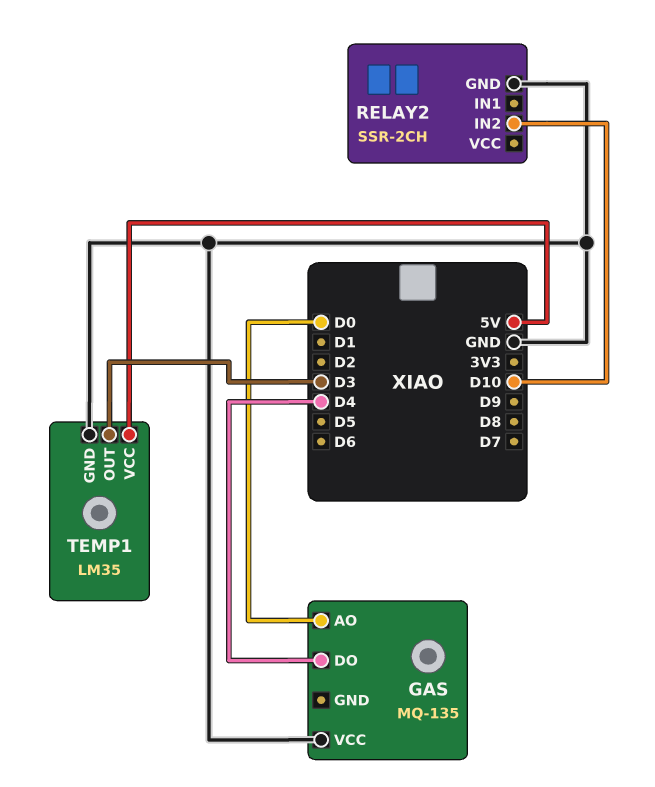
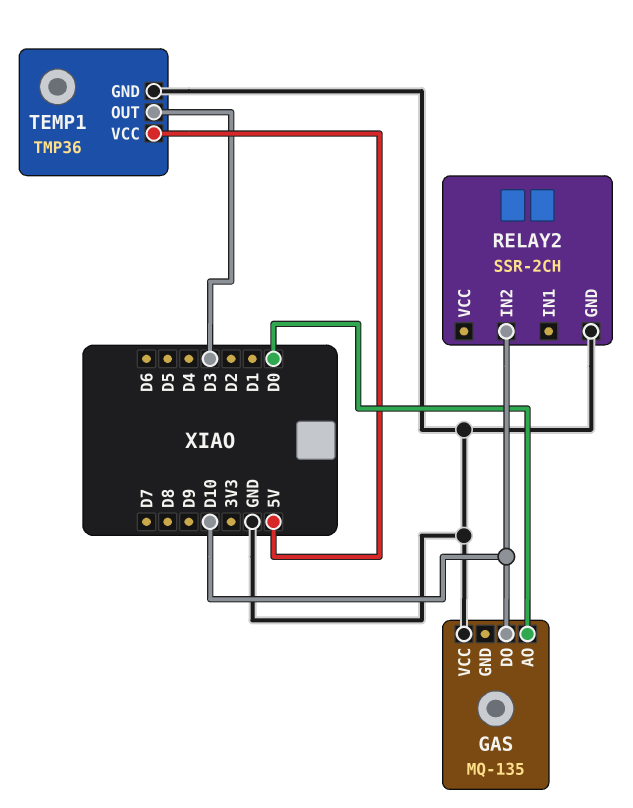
GAS pin DO: D4 -> D10
TEMP1: LM35 -> TMP36

